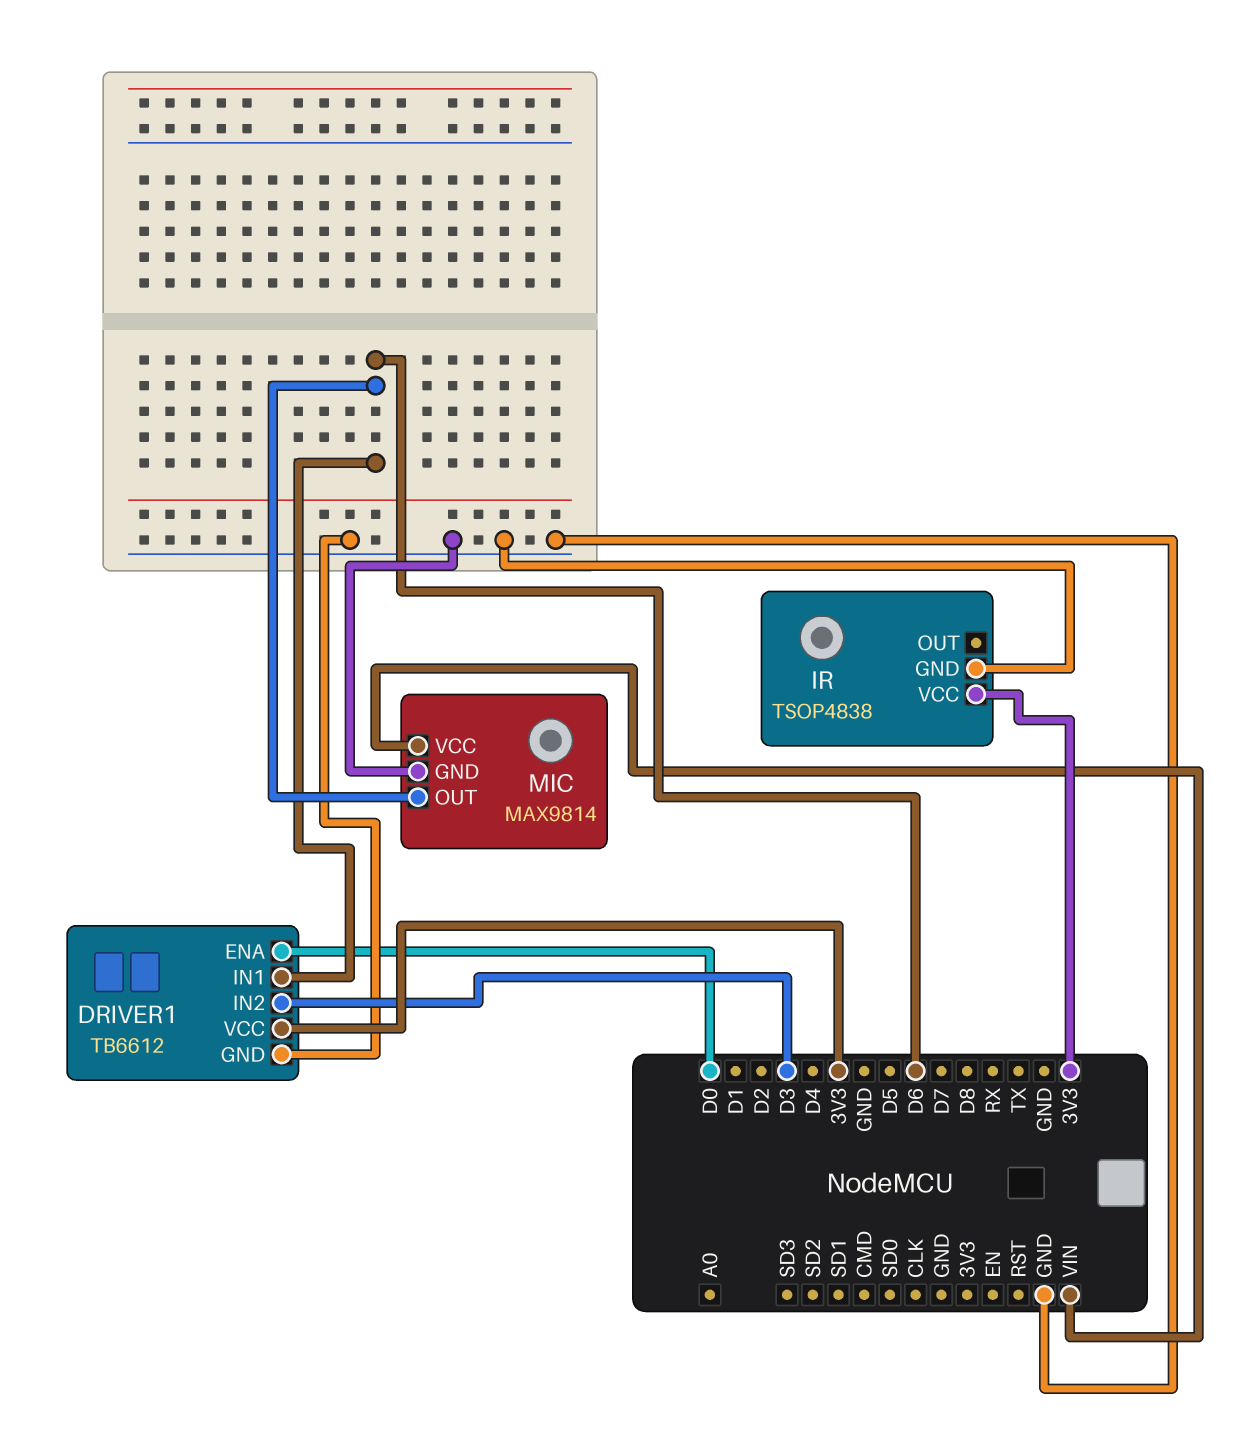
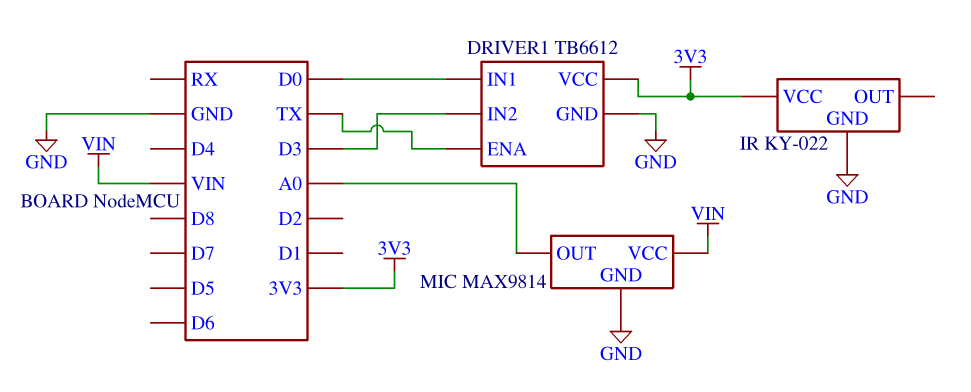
DRIVER1 pin ENA: D0 -> TX
DRIVER1 pin IN1: D6 -> D0
IR: TSOP4838 -> KY-022
MIC pin OUT: D6 -> A0

